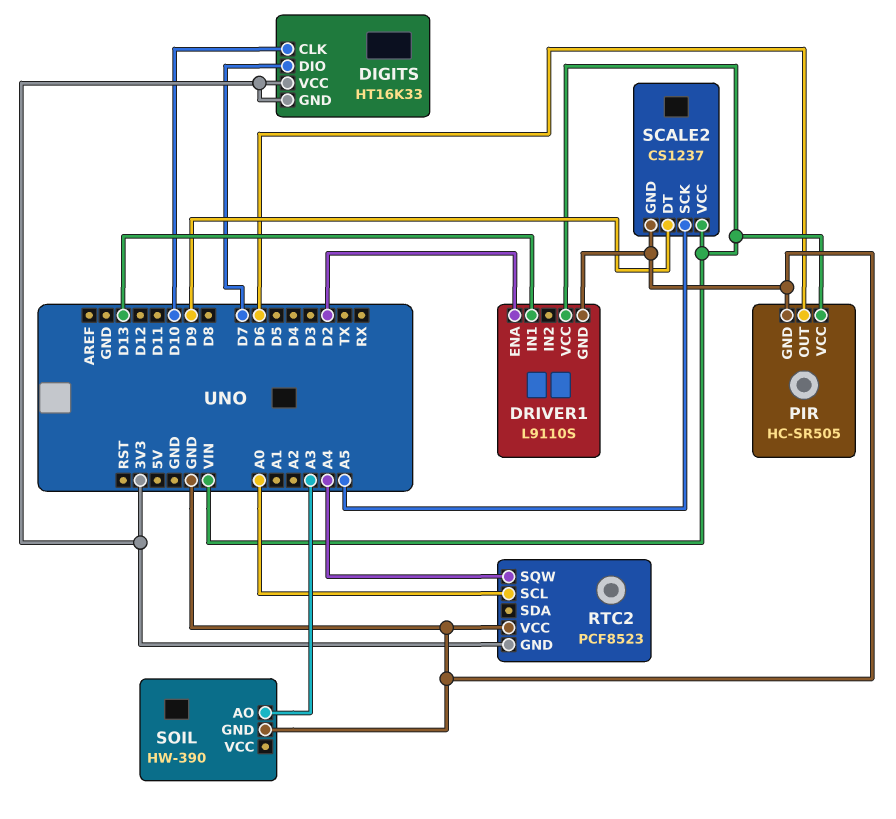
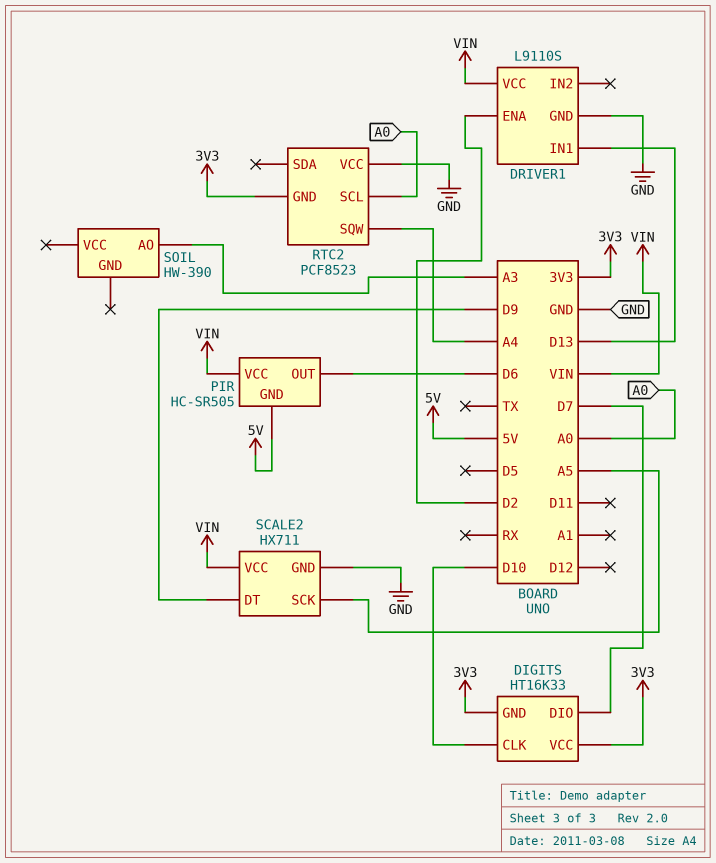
PIR pin GND: GND -> 5V
SCALE2: CS1237 -> HX711
SOIL pin GND: GND -> none

